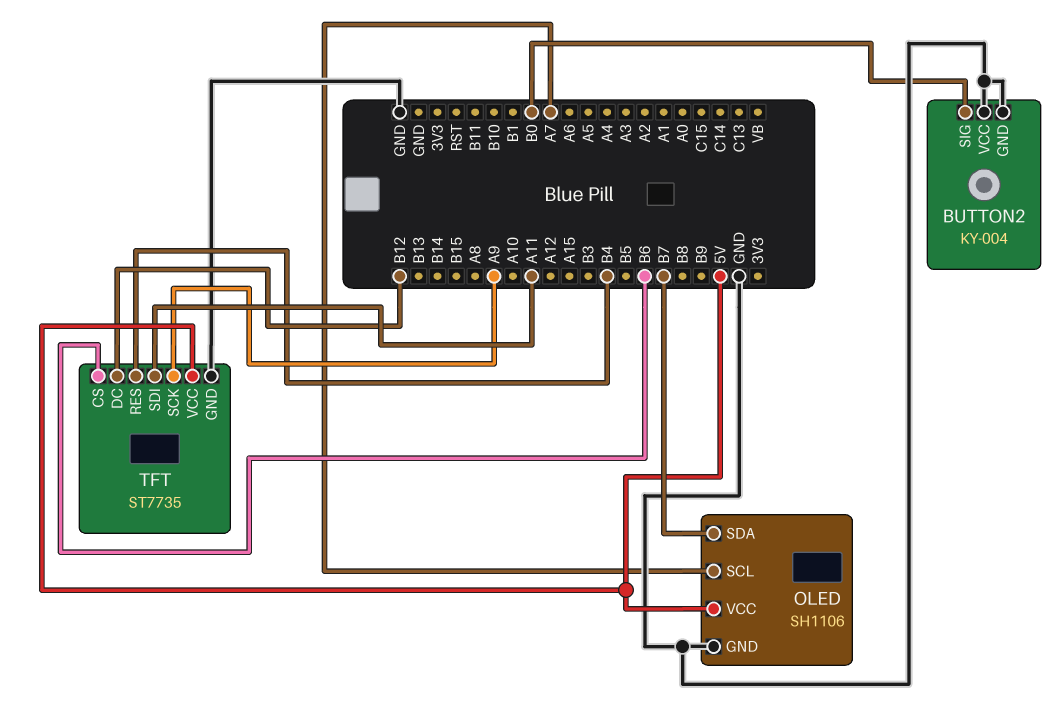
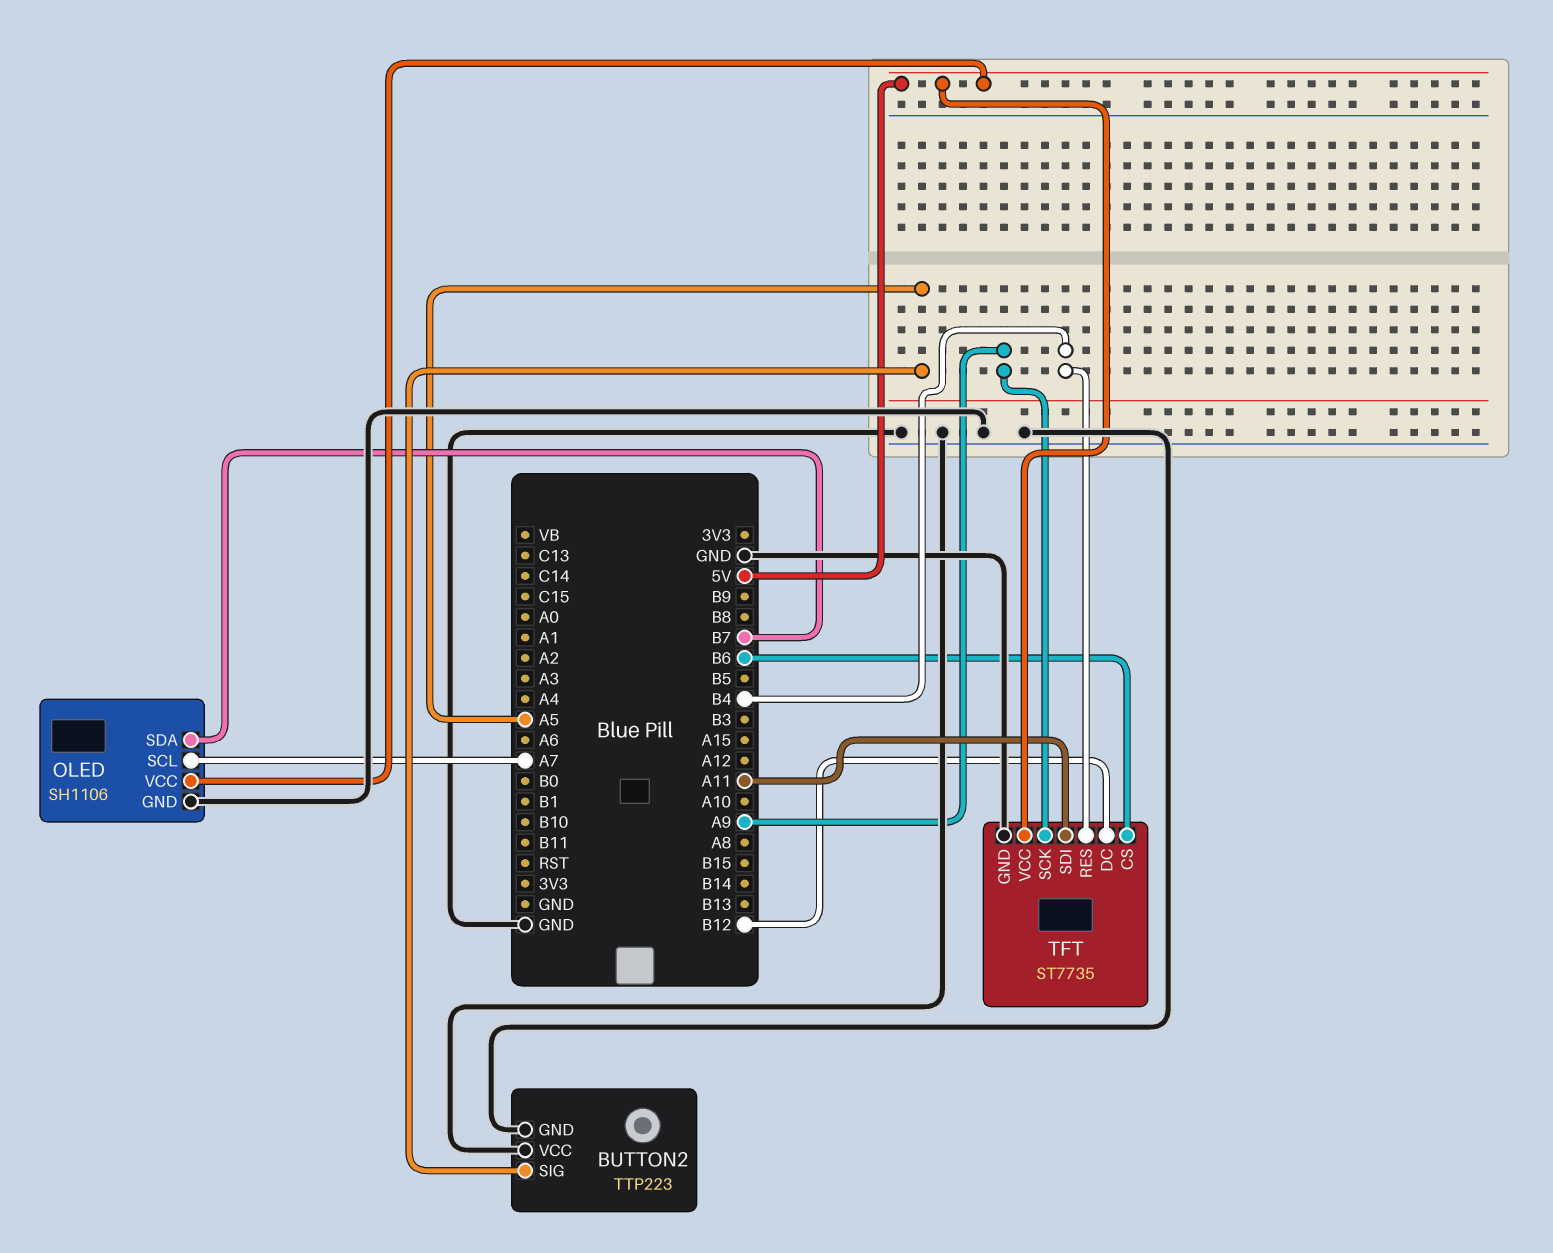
BUTTON2: KY-004 -> TTP223
BUTTON2 pin SIG: B0 -> A5

